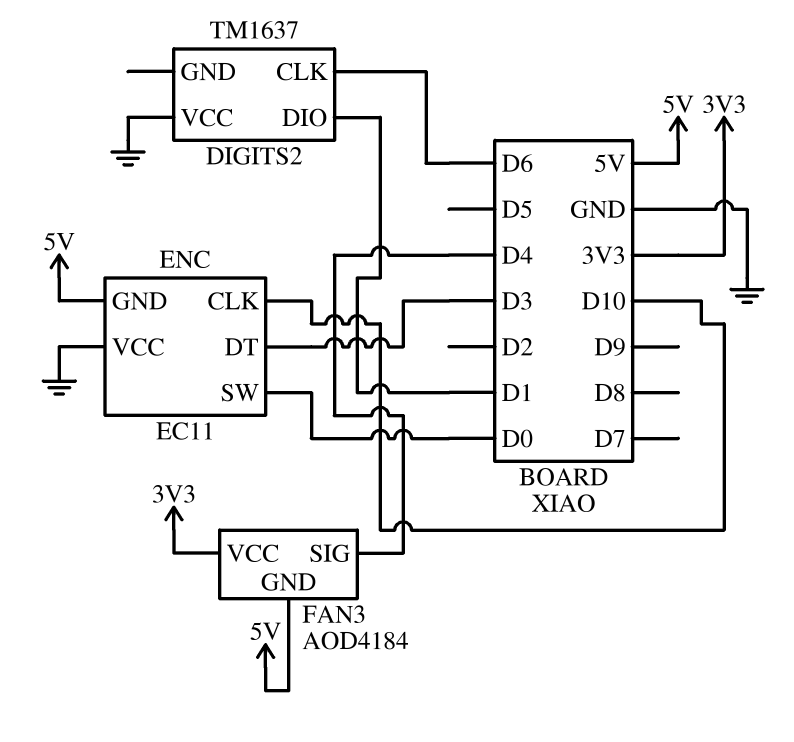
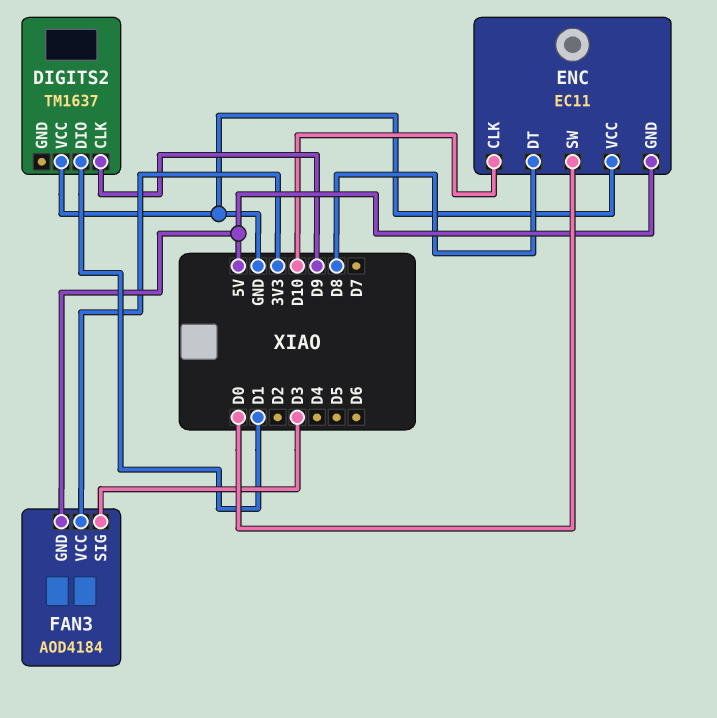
DIGITS2 pin CLK: D6 -> D9
ENC pin DT: D3 -> D8
FAN3 pin SIG: D4 -> D3

